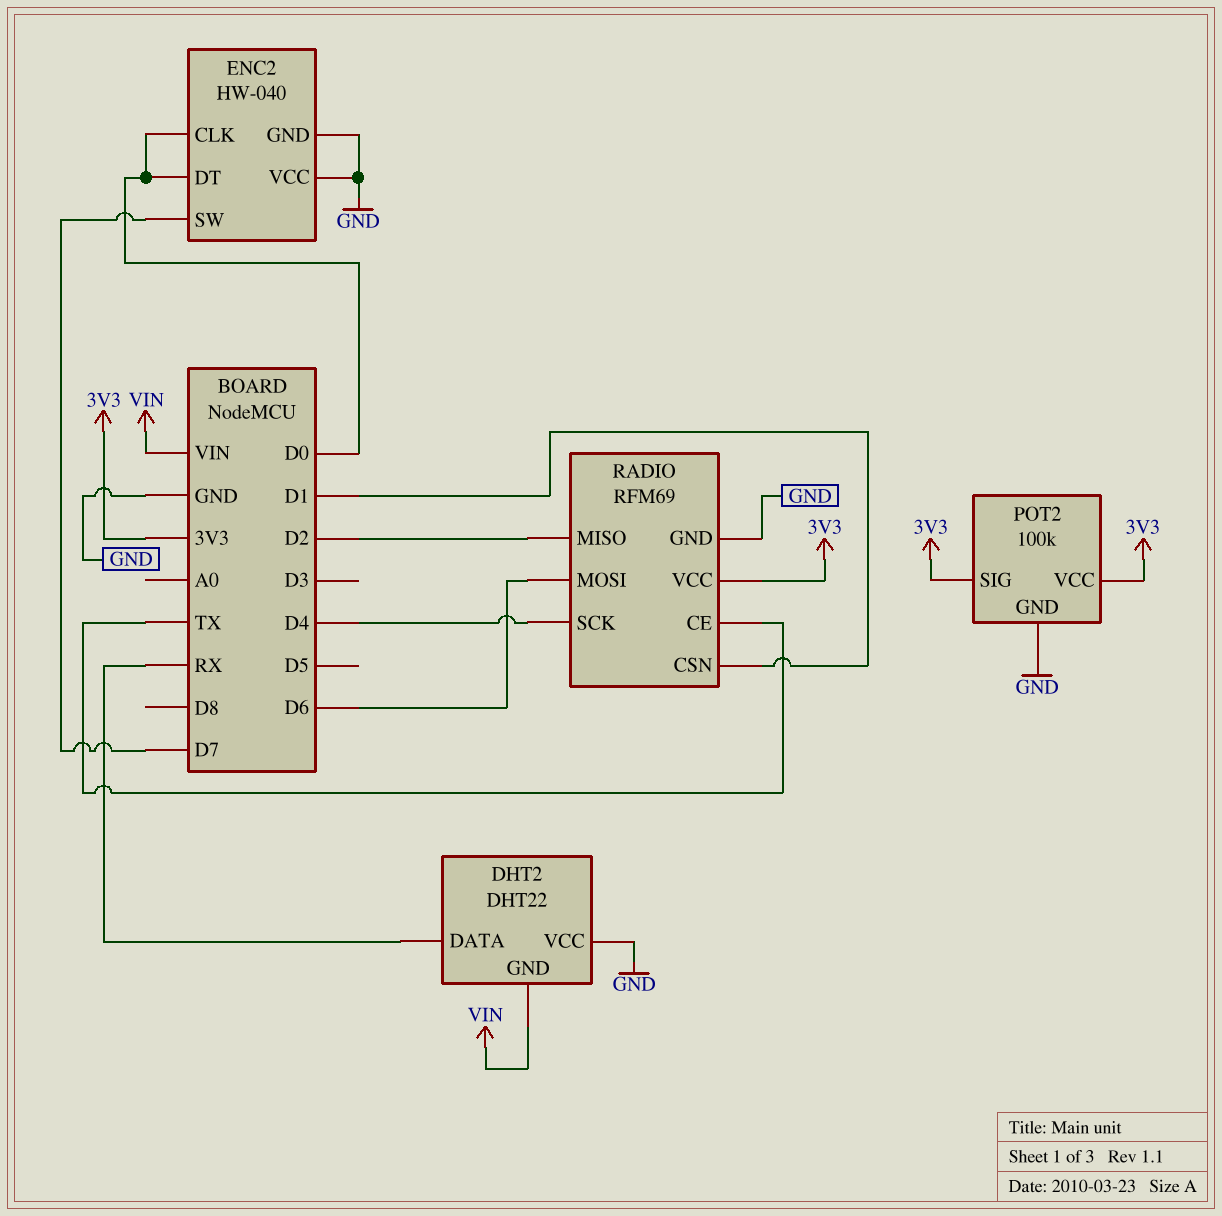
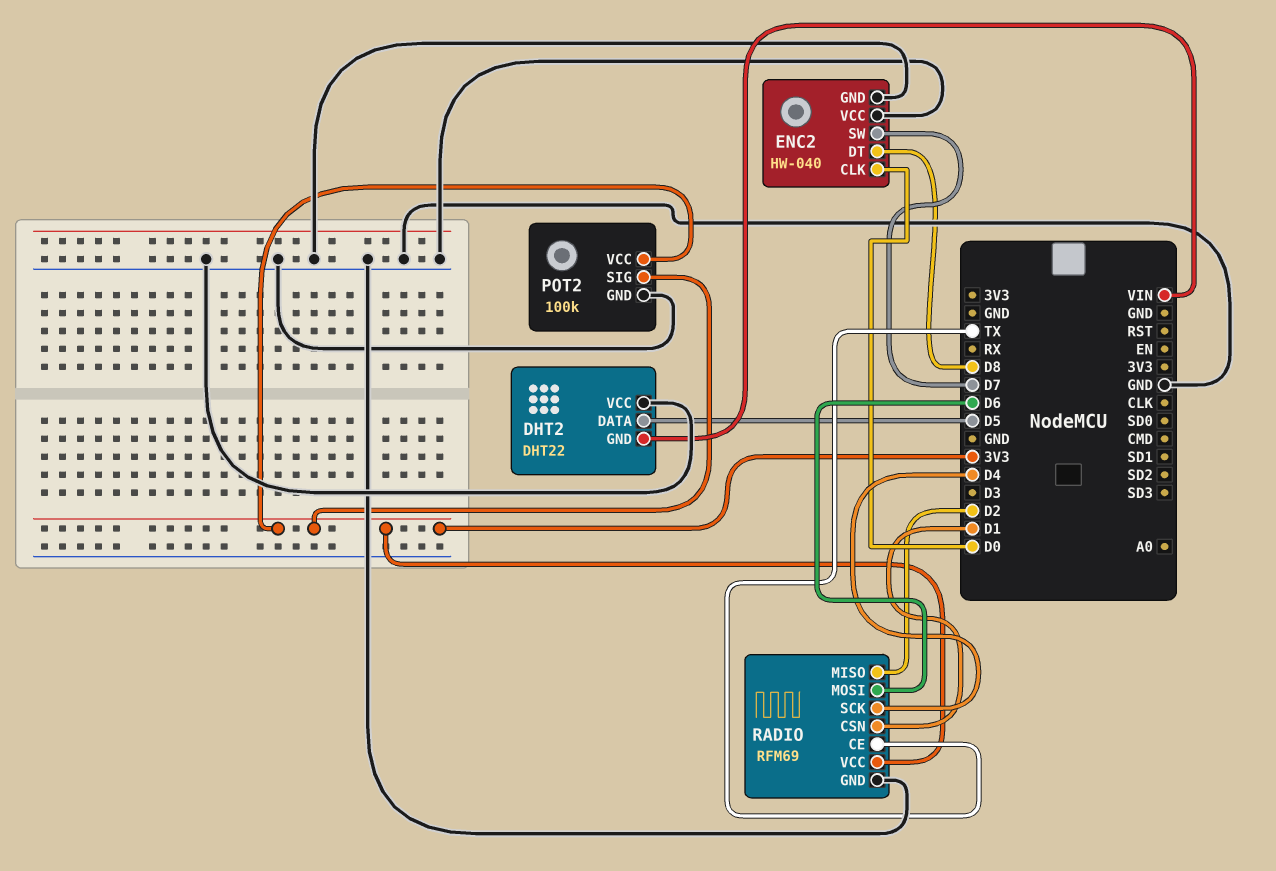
DHT2 pin DATA: RX -> D5
ENC2 pin DT: D0 -> D8

